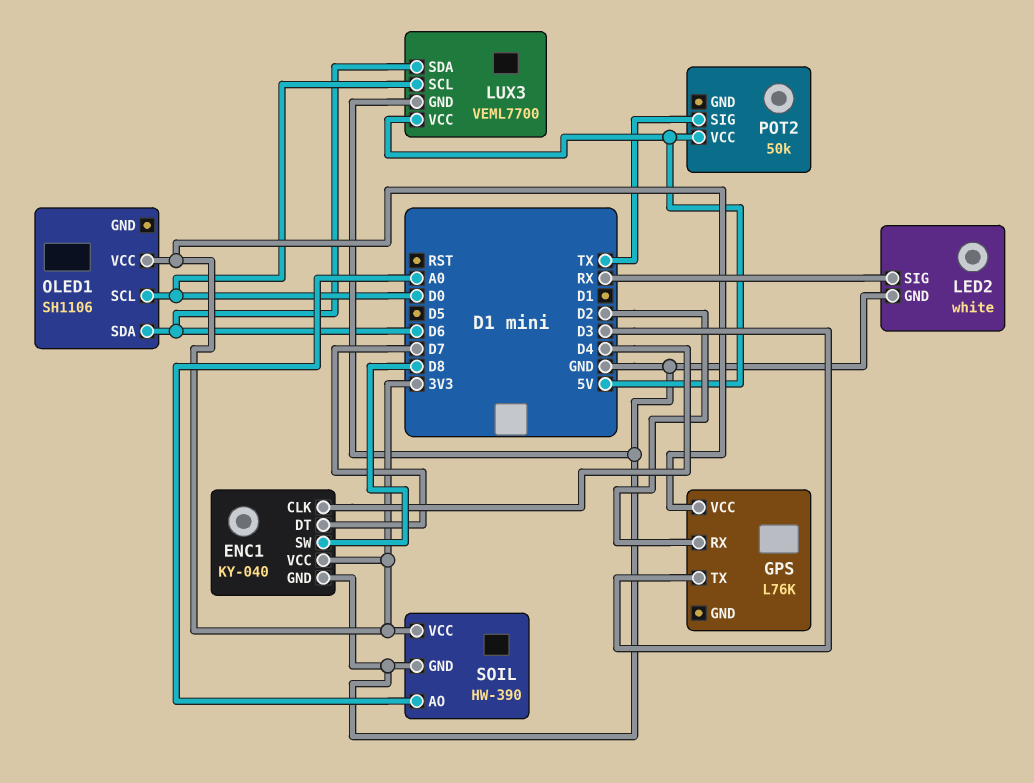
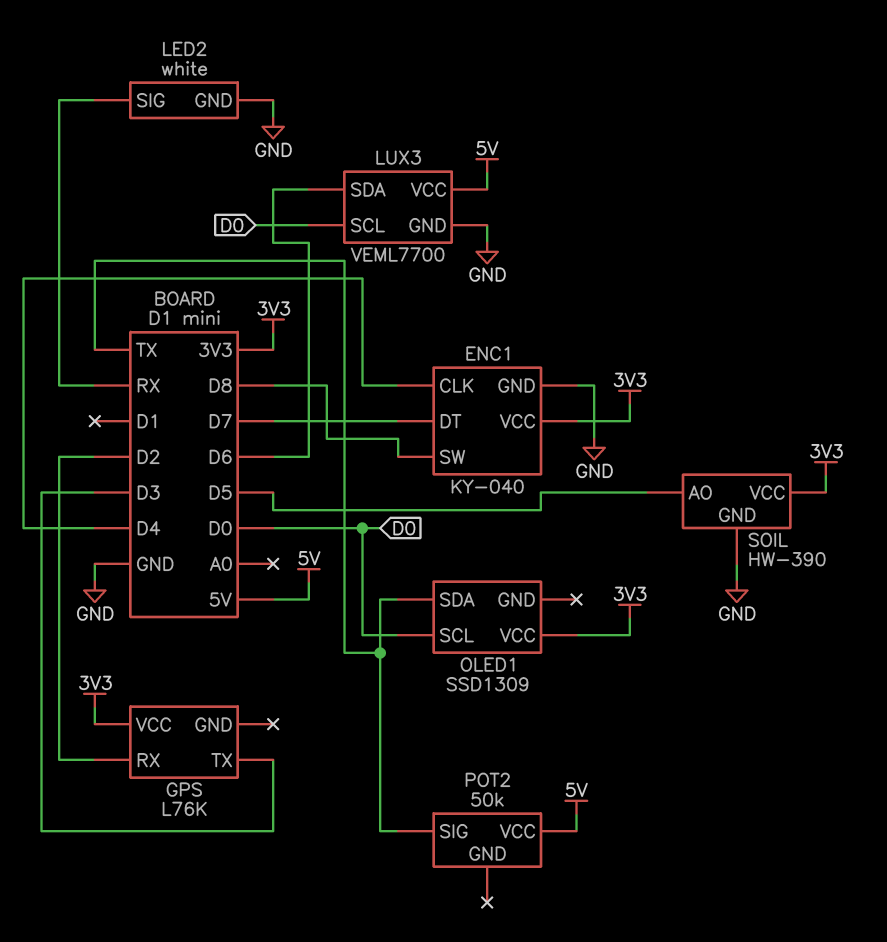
OLED1: SH1106 -> SSD1309
OLED1 pin SDA: D6 -> TX
SOIL pin AO: A0 -> D5

